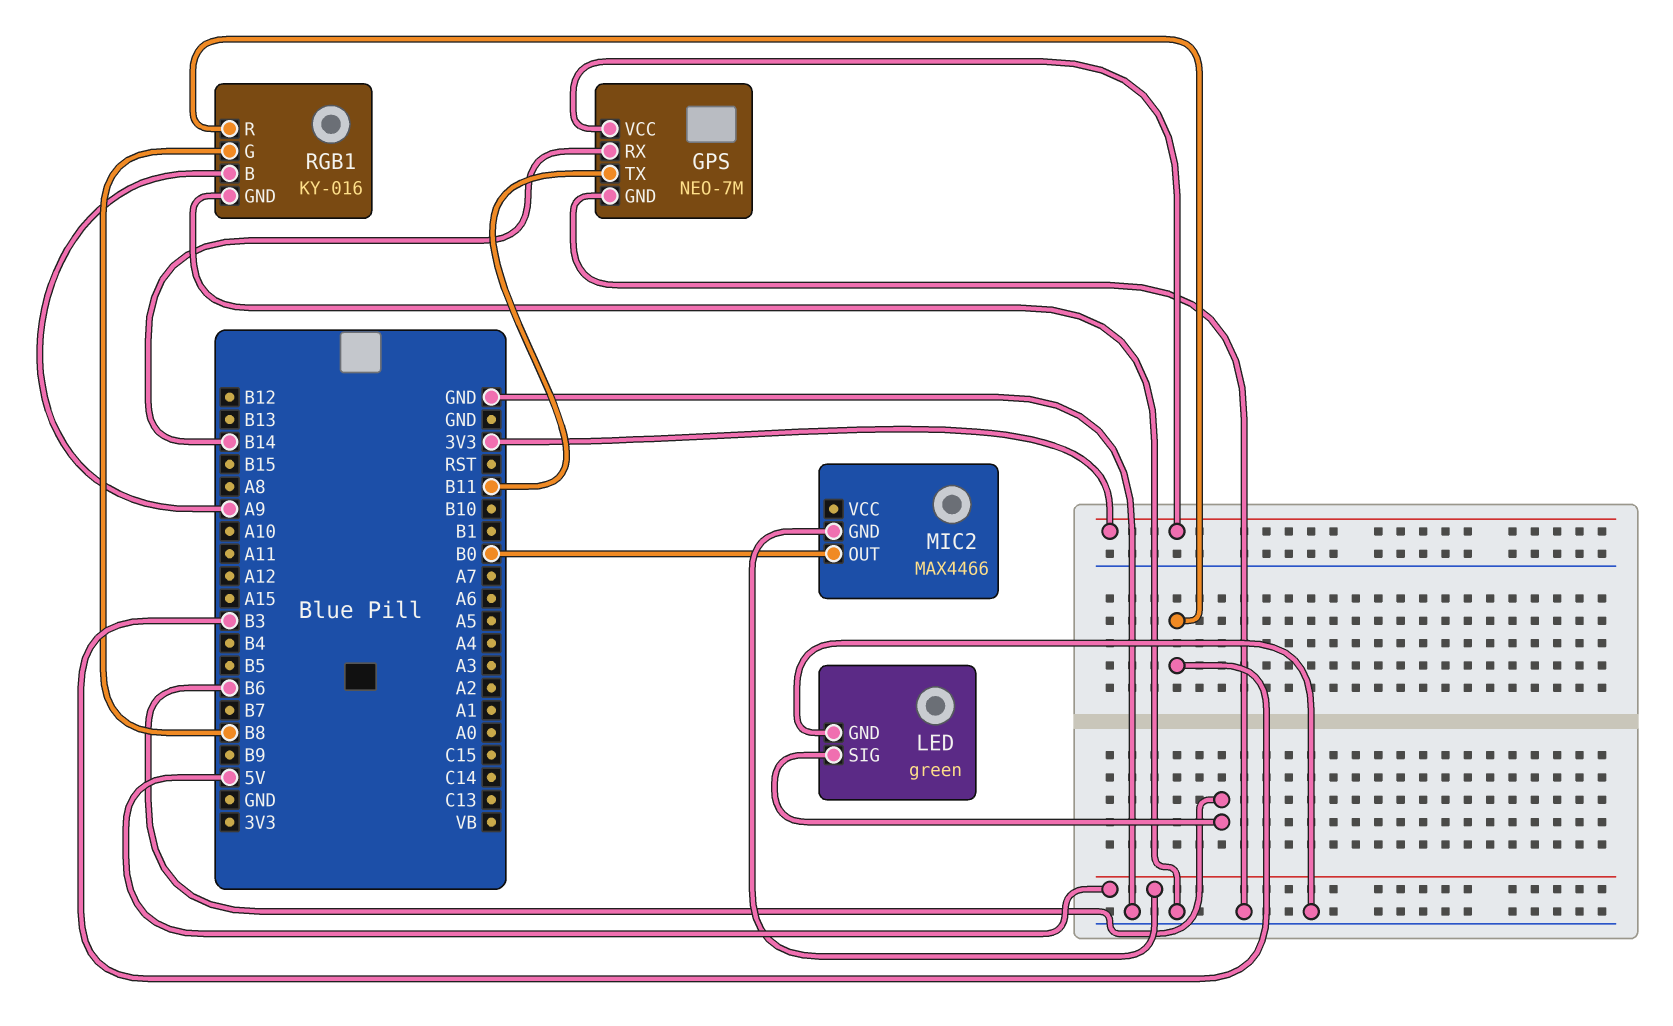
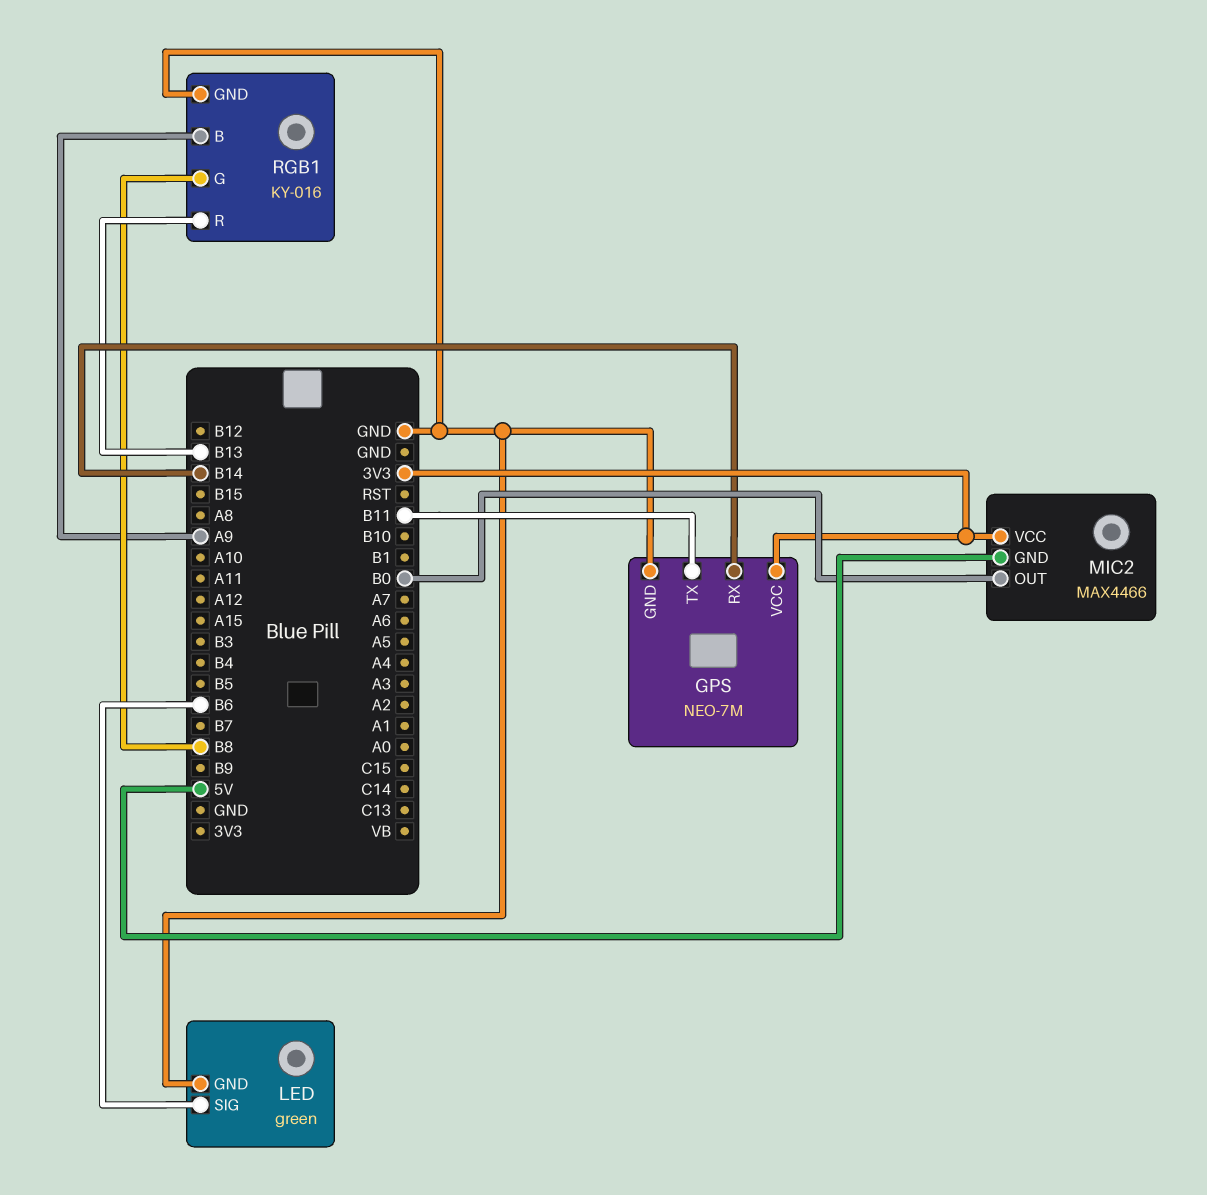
MIC2 pin VCC: none -> 3V3
RGB1 pin R: B3 -> B13

